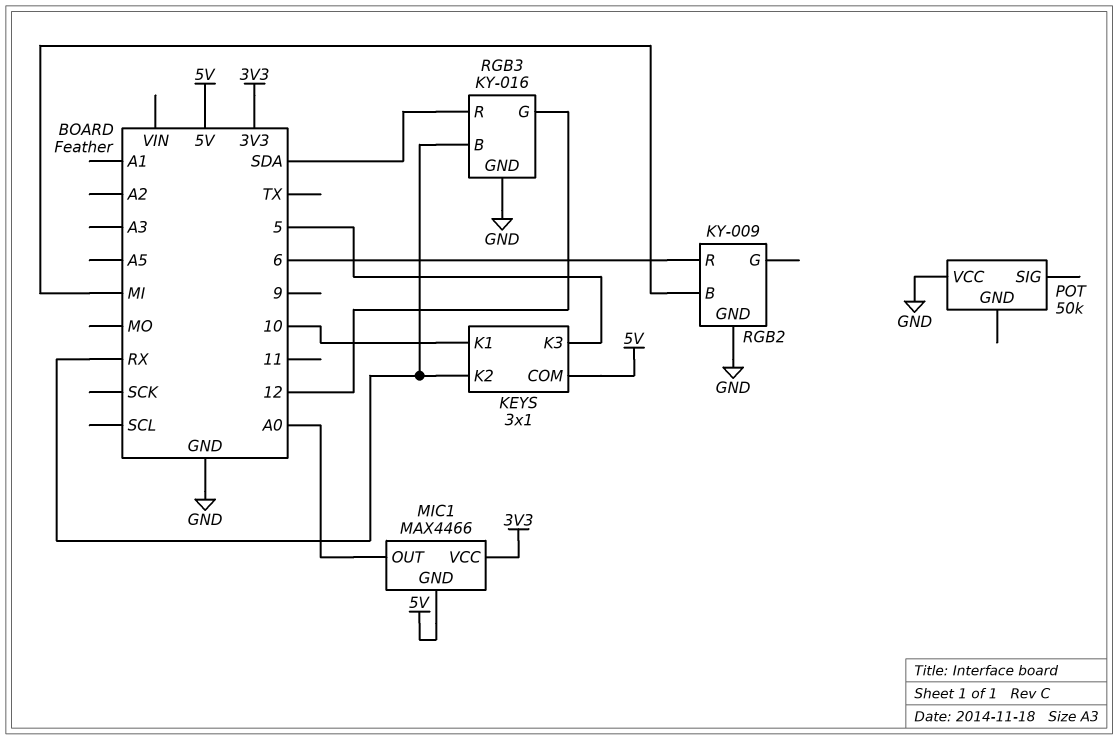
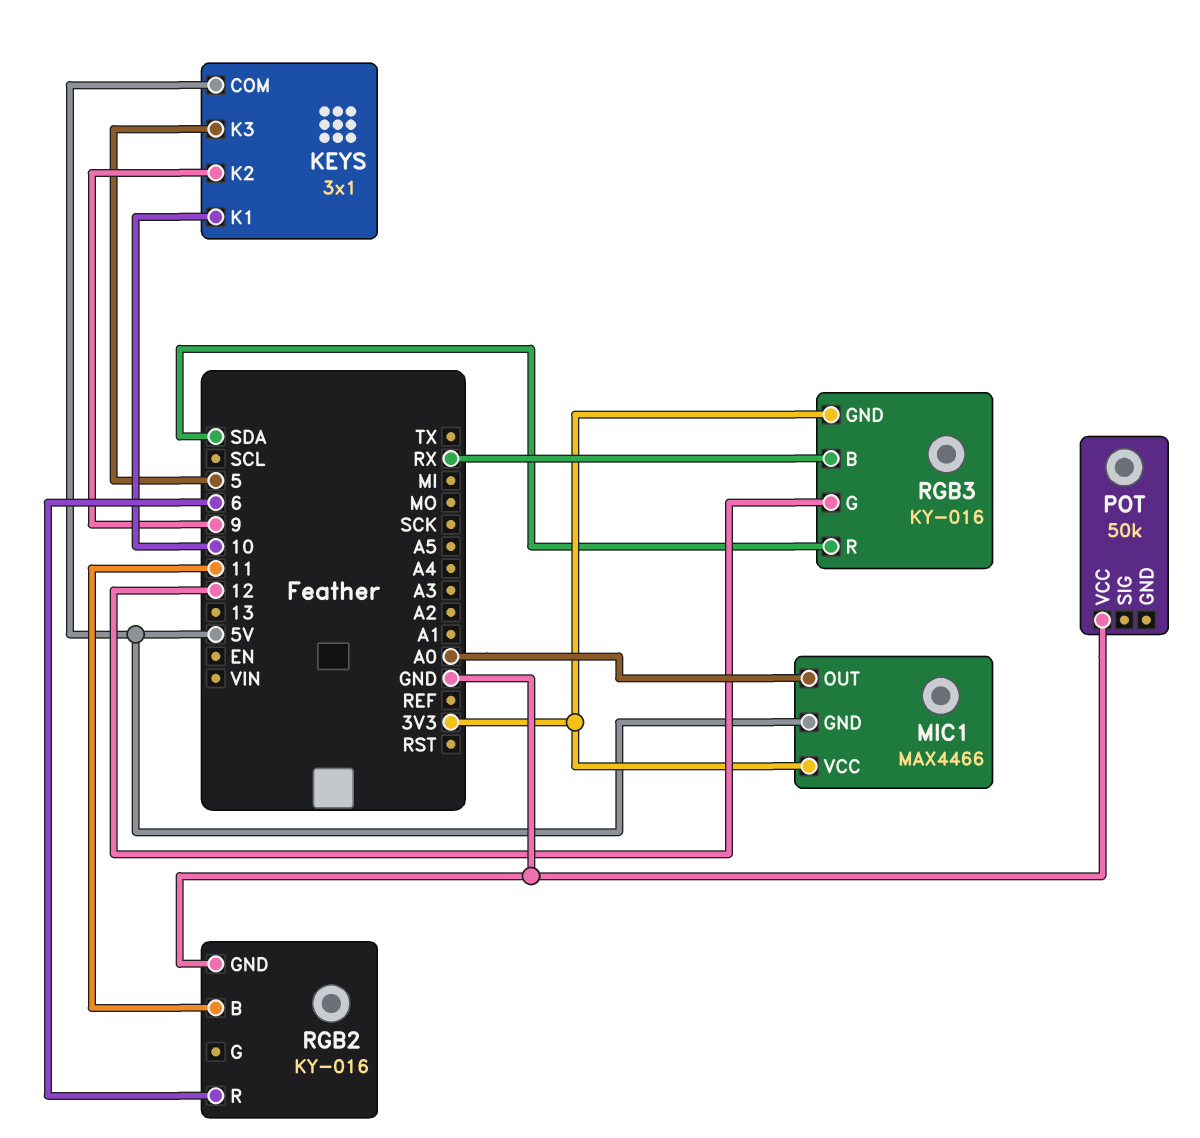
KEYS pin K2: RX -> 9
RGB2: KY-009 -> KY-016
RGB2 pin B: MI -> 11
RGB3 pin GND: GND -> 3V3

